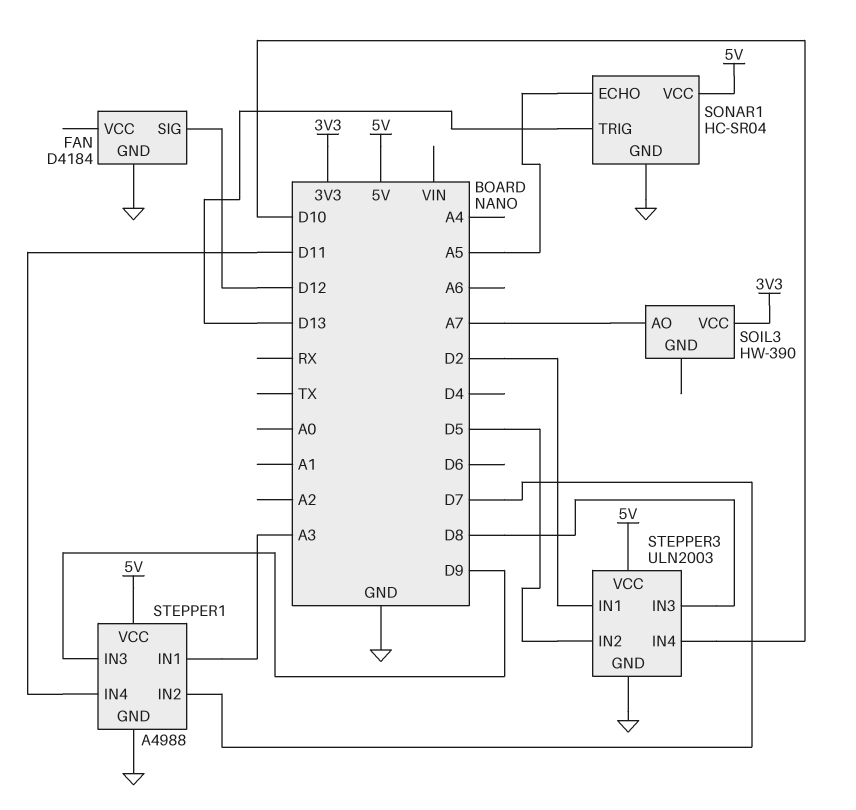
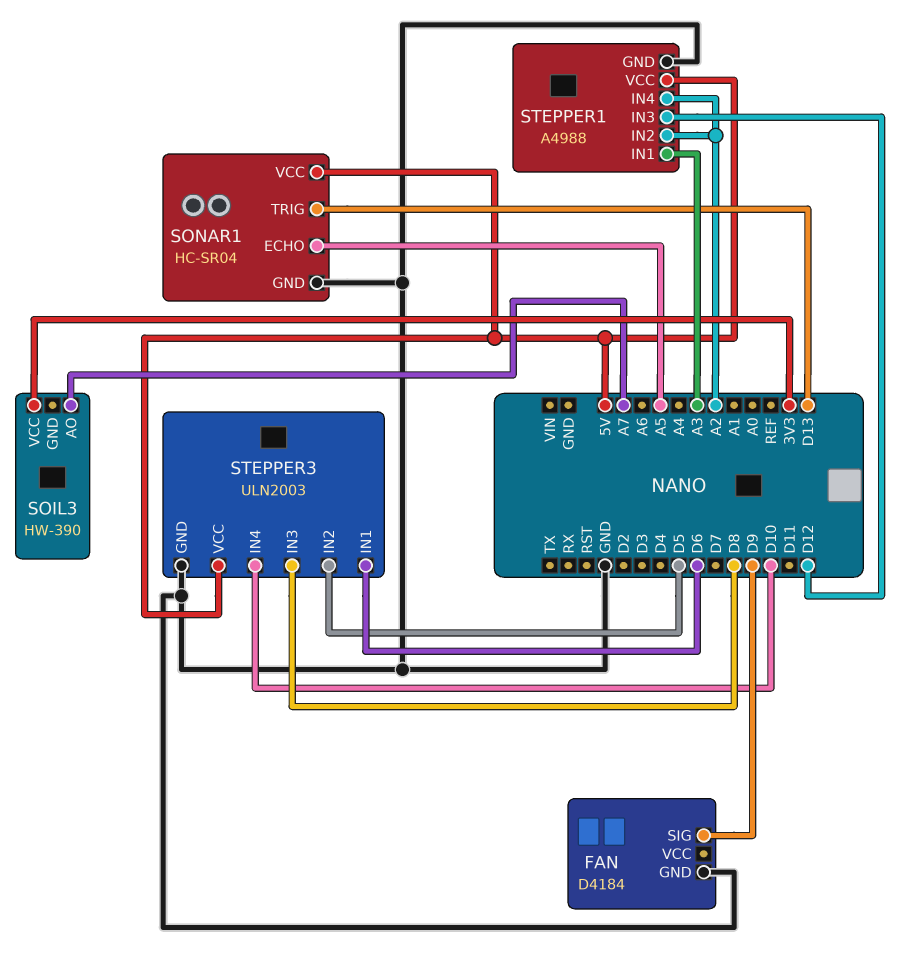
FAN pin SIG: D12 -> D9
STEPPER1 pin IN2: D7 -> A2
STEPPER1 pin IN3: D9 -> D12
STEPPER1 pin IN4: D11 -> A2
STEPPER3 pin IN1: D2 -> D6

